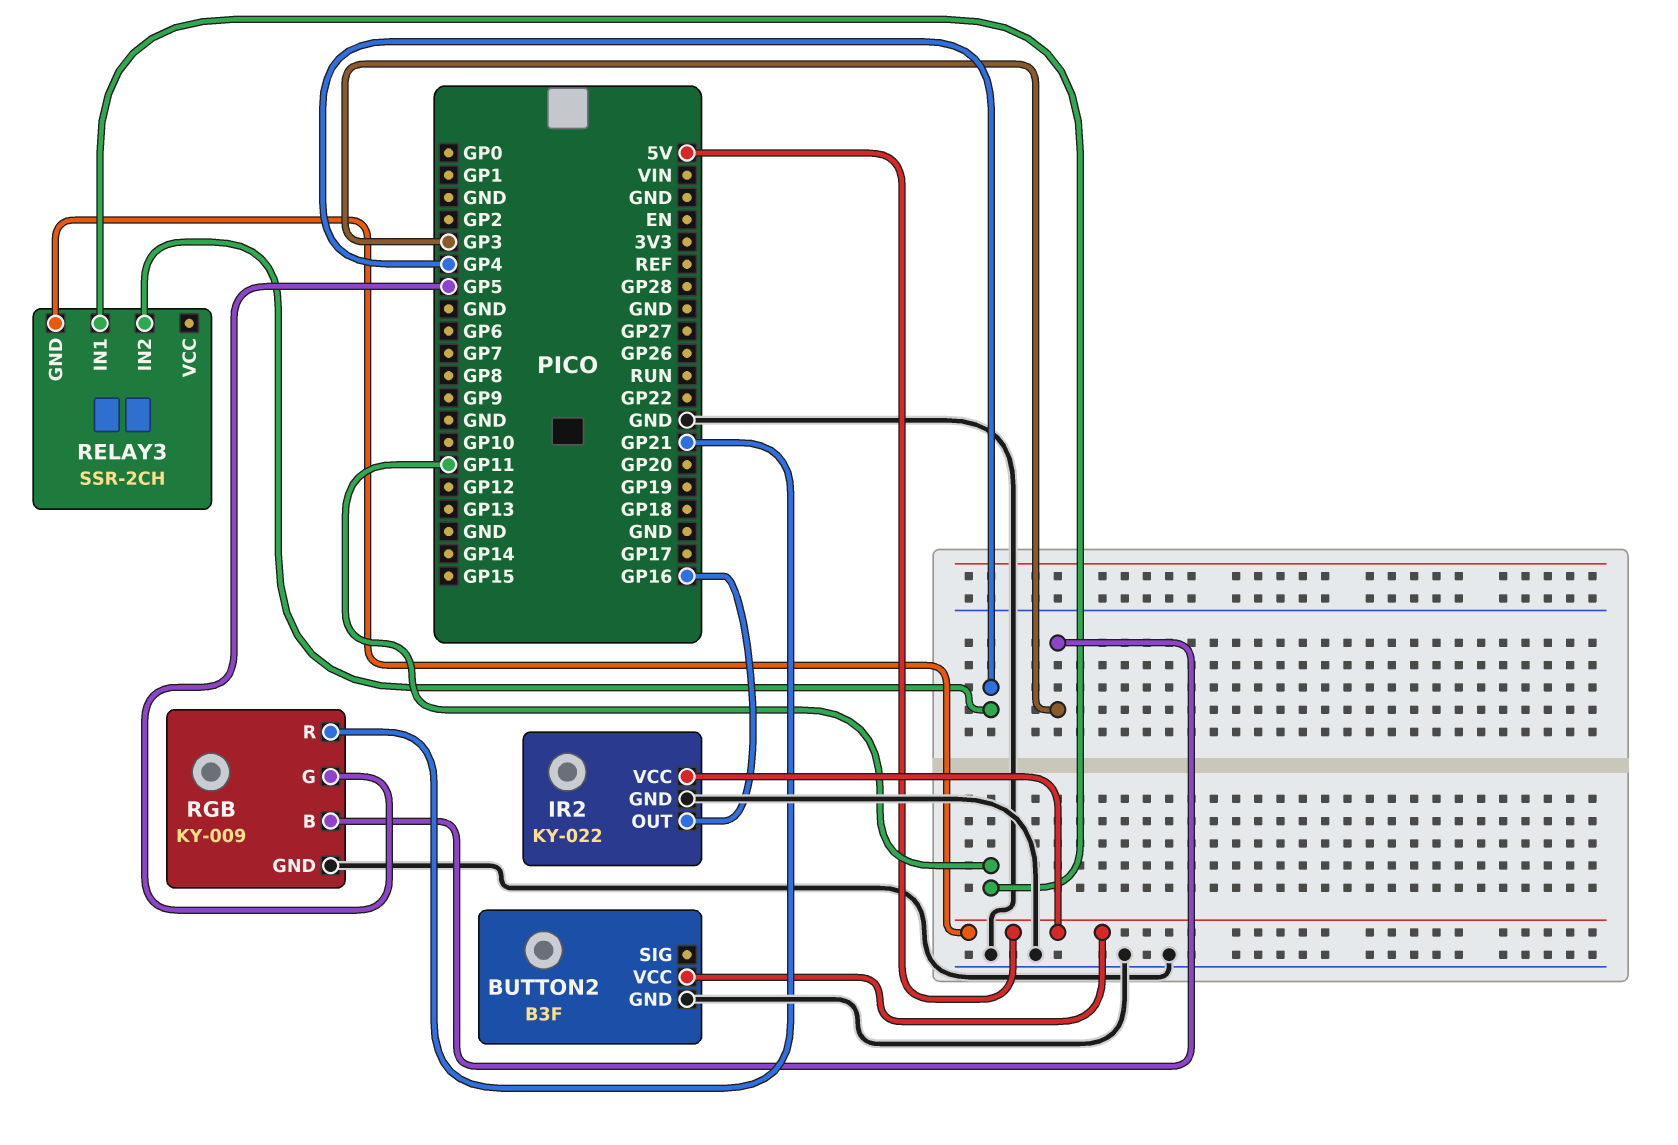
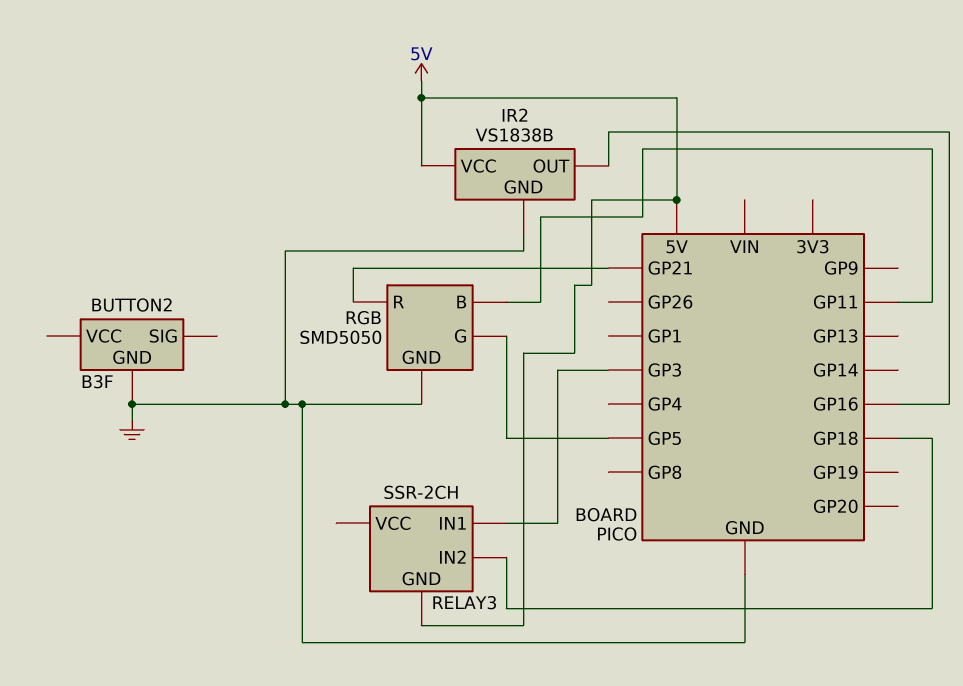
BUTTON2 pin VCC: 5V -> none
IR2: KY-022 -> VS1838B
RELAY3 pin IN1: GP11 -> GP3
RELAY3 pin IN2: GP4 -> GP18
RGB: KY-009 -> SMD5050
RGB pin B: GP3 -> GP11

